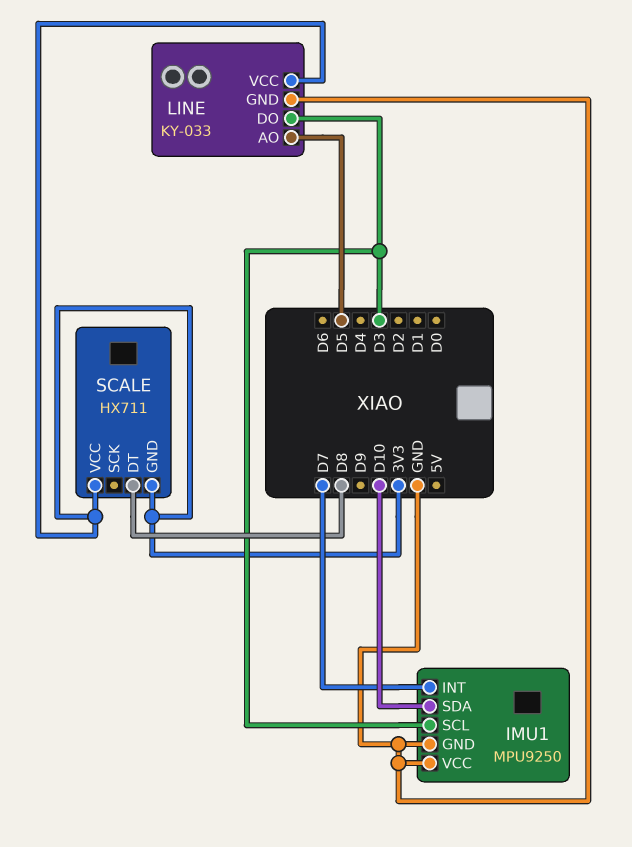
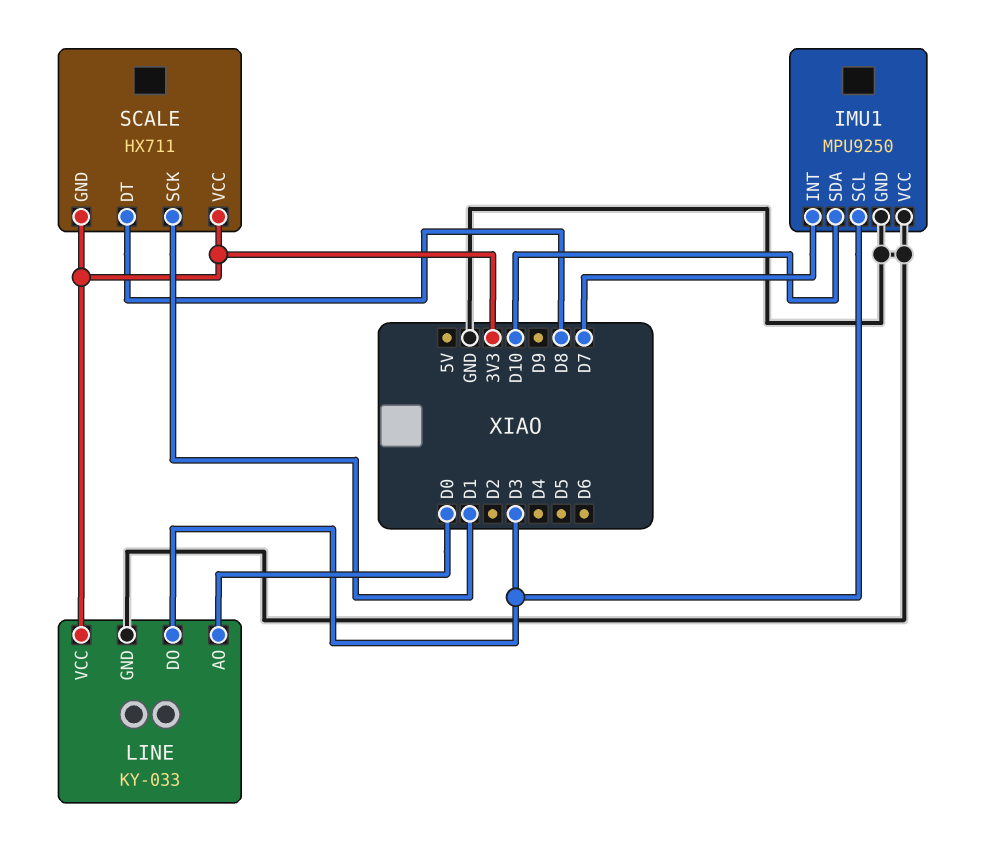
LINE pin AO: D5 -> D0
SCALE pin SCK: none -> D1

